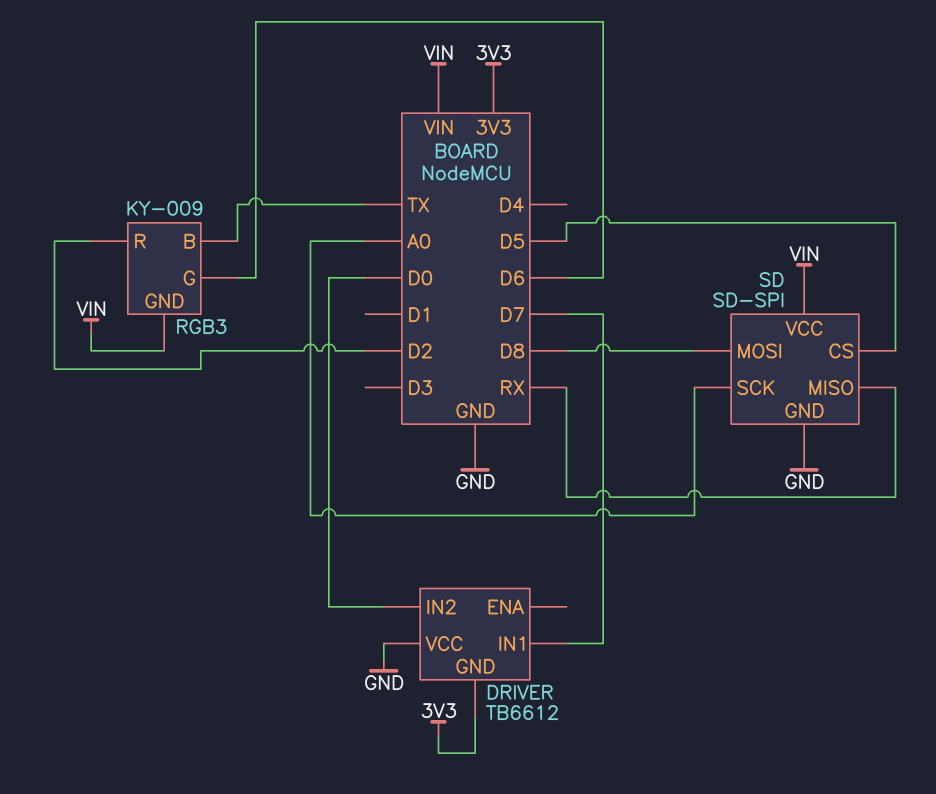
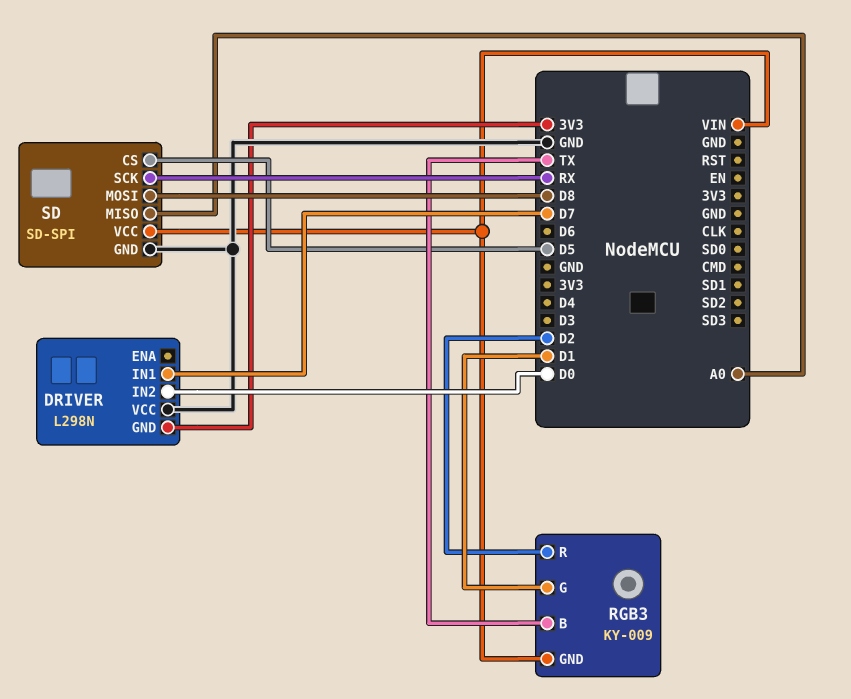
DRIVER: TB6612 -> L298N
RGB3 pin G: D6 -> D1
SD pin MISO: RX -> A0
SD pin SCK: A0 -> RX

